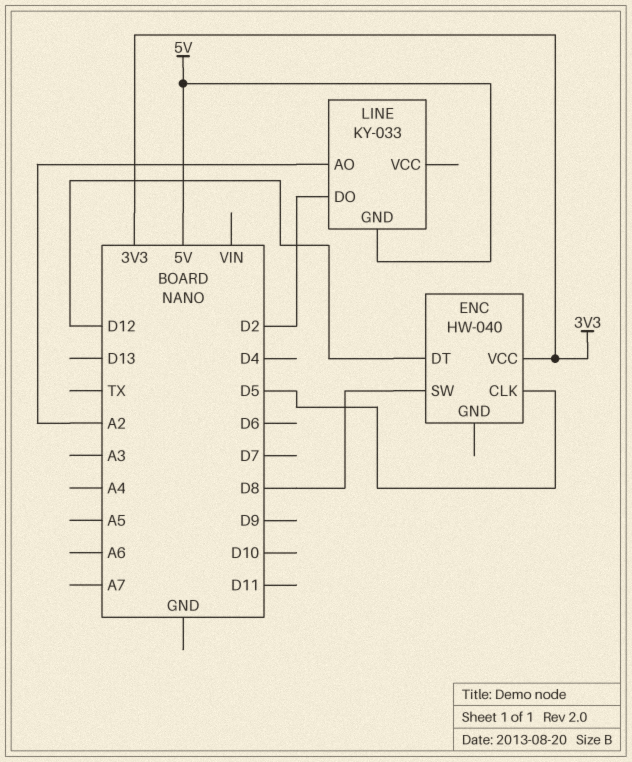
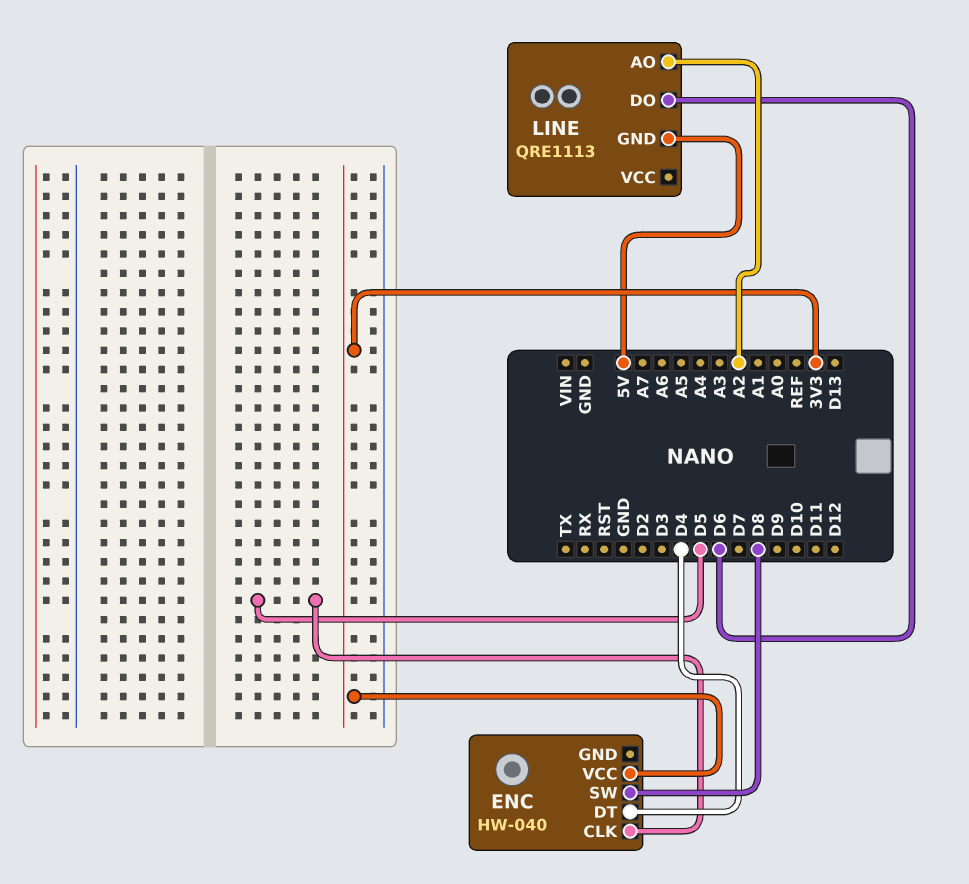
ENC pin DT: D12 -> D4
LINE: KY-033 -> QRE1113
LINE pin DO: D2 -> D6

